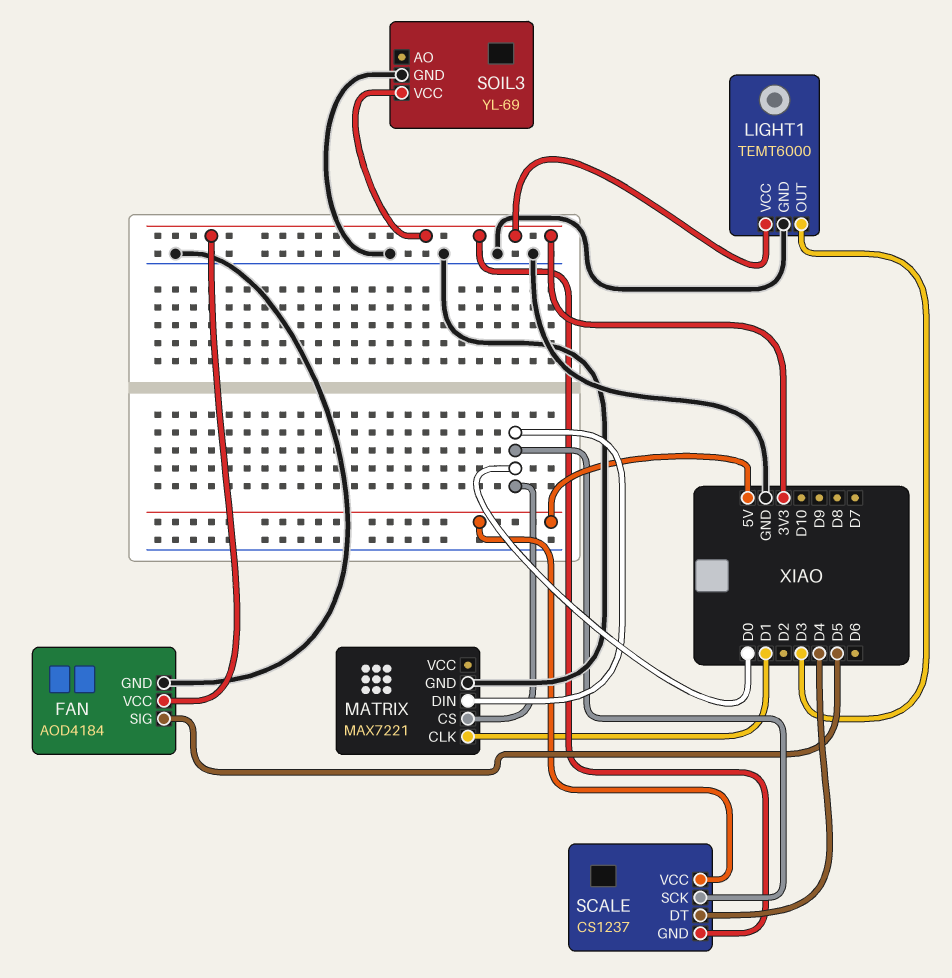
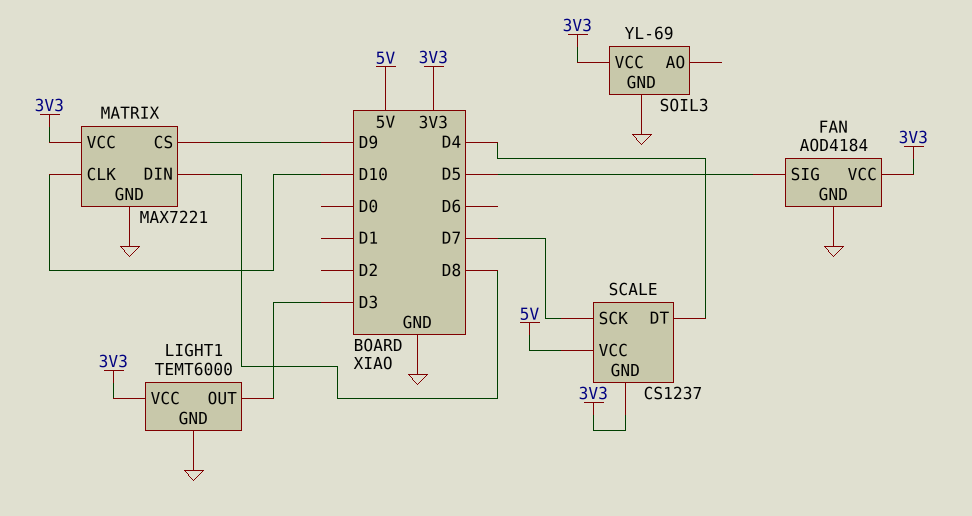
MATRIX pin CLK: D1 -> D10
MATRIX pin CS: D0 -> D9
MATRIX pin DIN: D0 -> D8
MATRIX pin VCC: none -> 3V3
SCALE pin SCK: D0 -> D7

